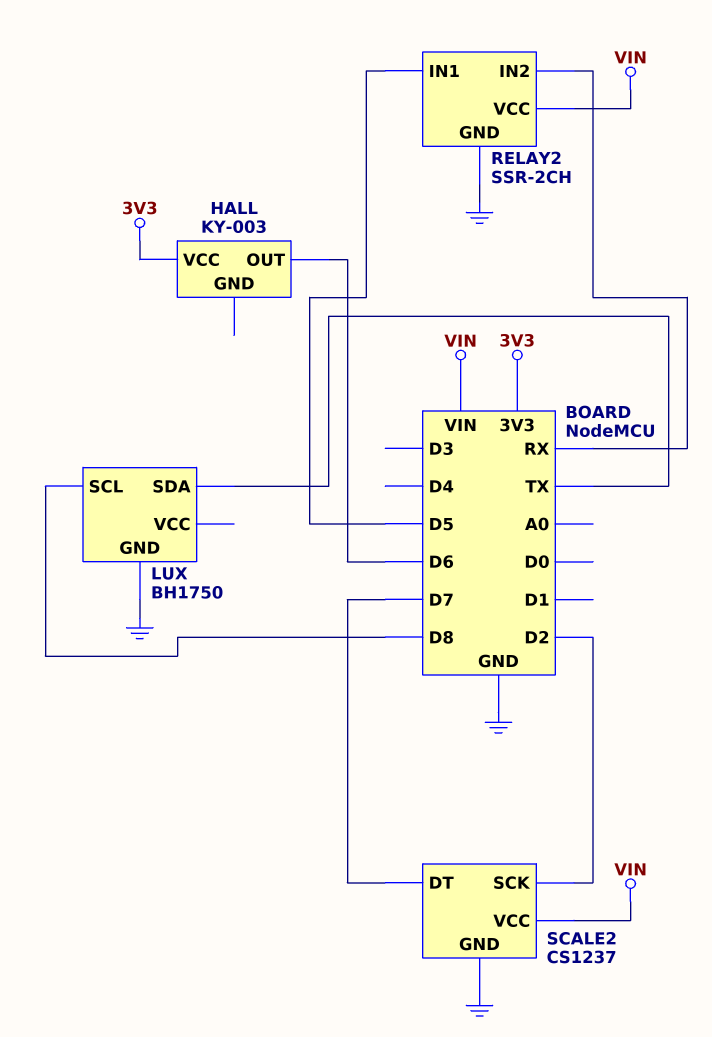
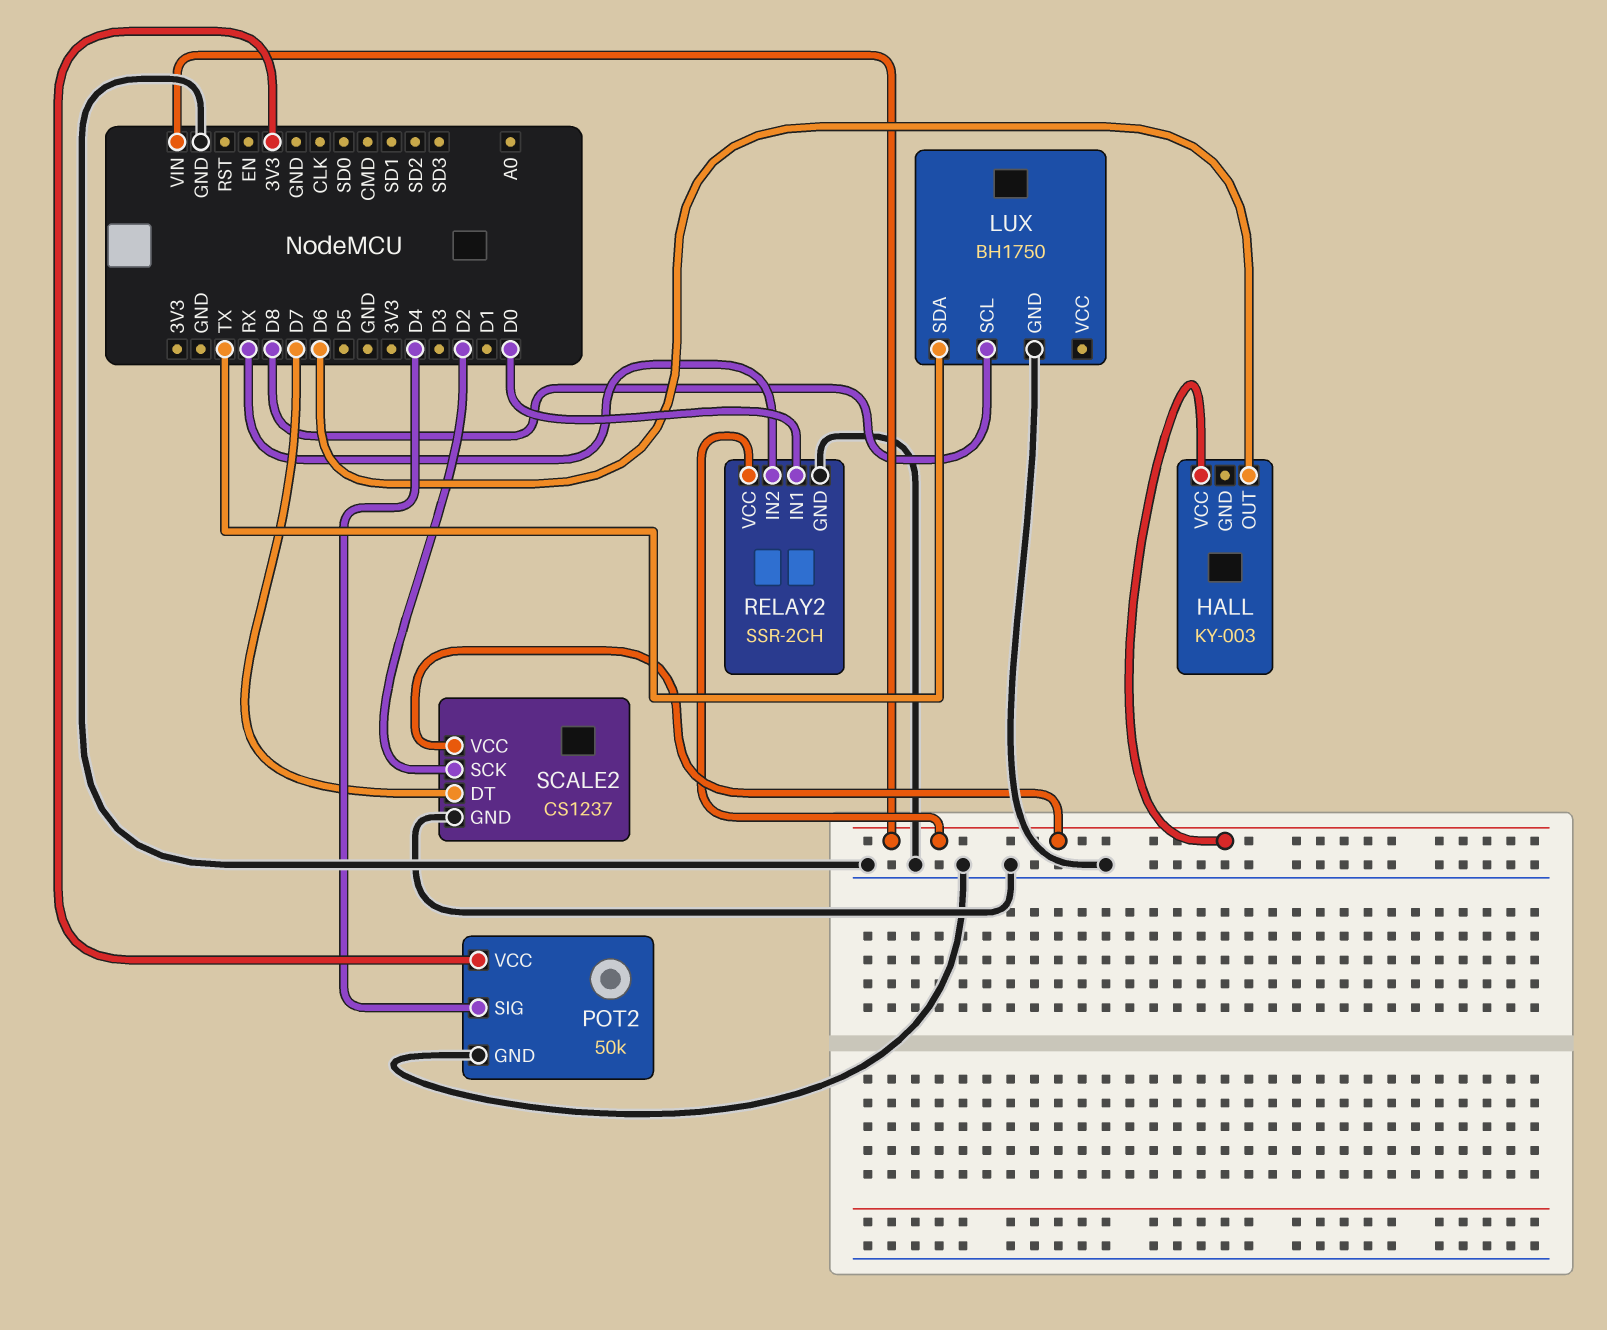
HALL pin VCC: 3V3 -> VIN
POT2: none -> 50k
POT2 pin GND: none -> GND
POT2 pin SIG: none -> D4
POT2 pin VCC: none -> 3V3
RELAY2 pin IN1: D5 -> D0

